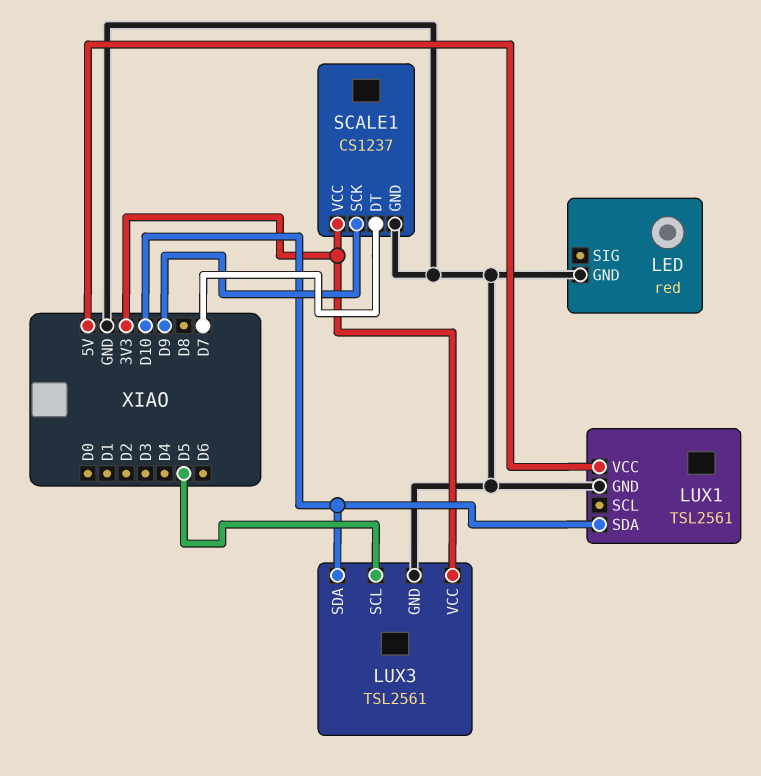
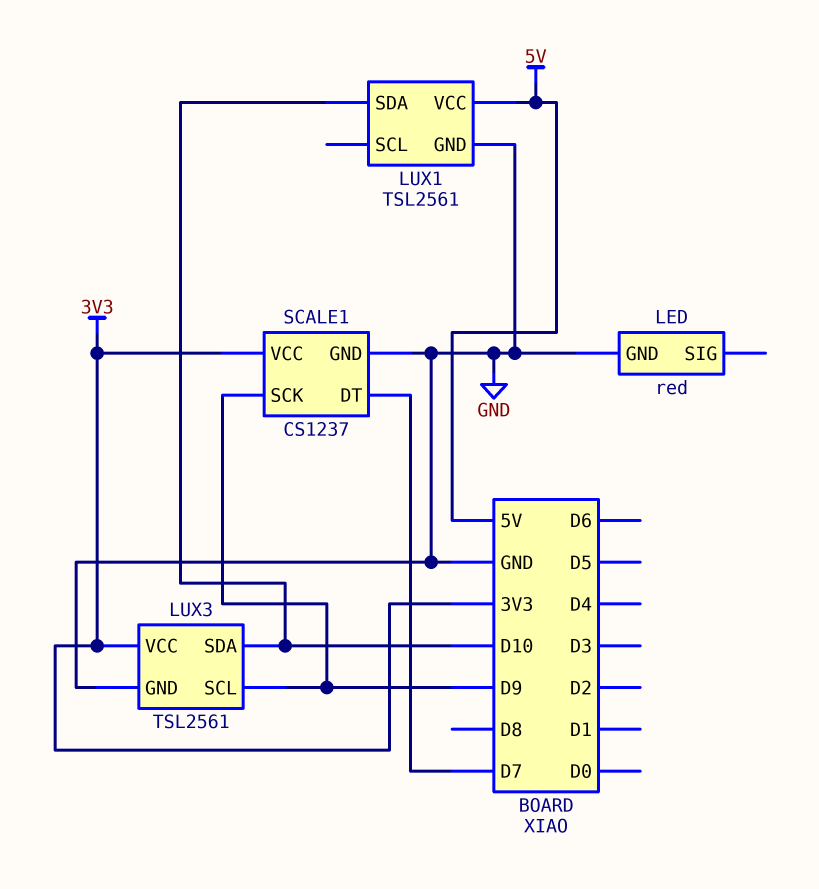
LUX3 pin SCL: D5 -> D9

